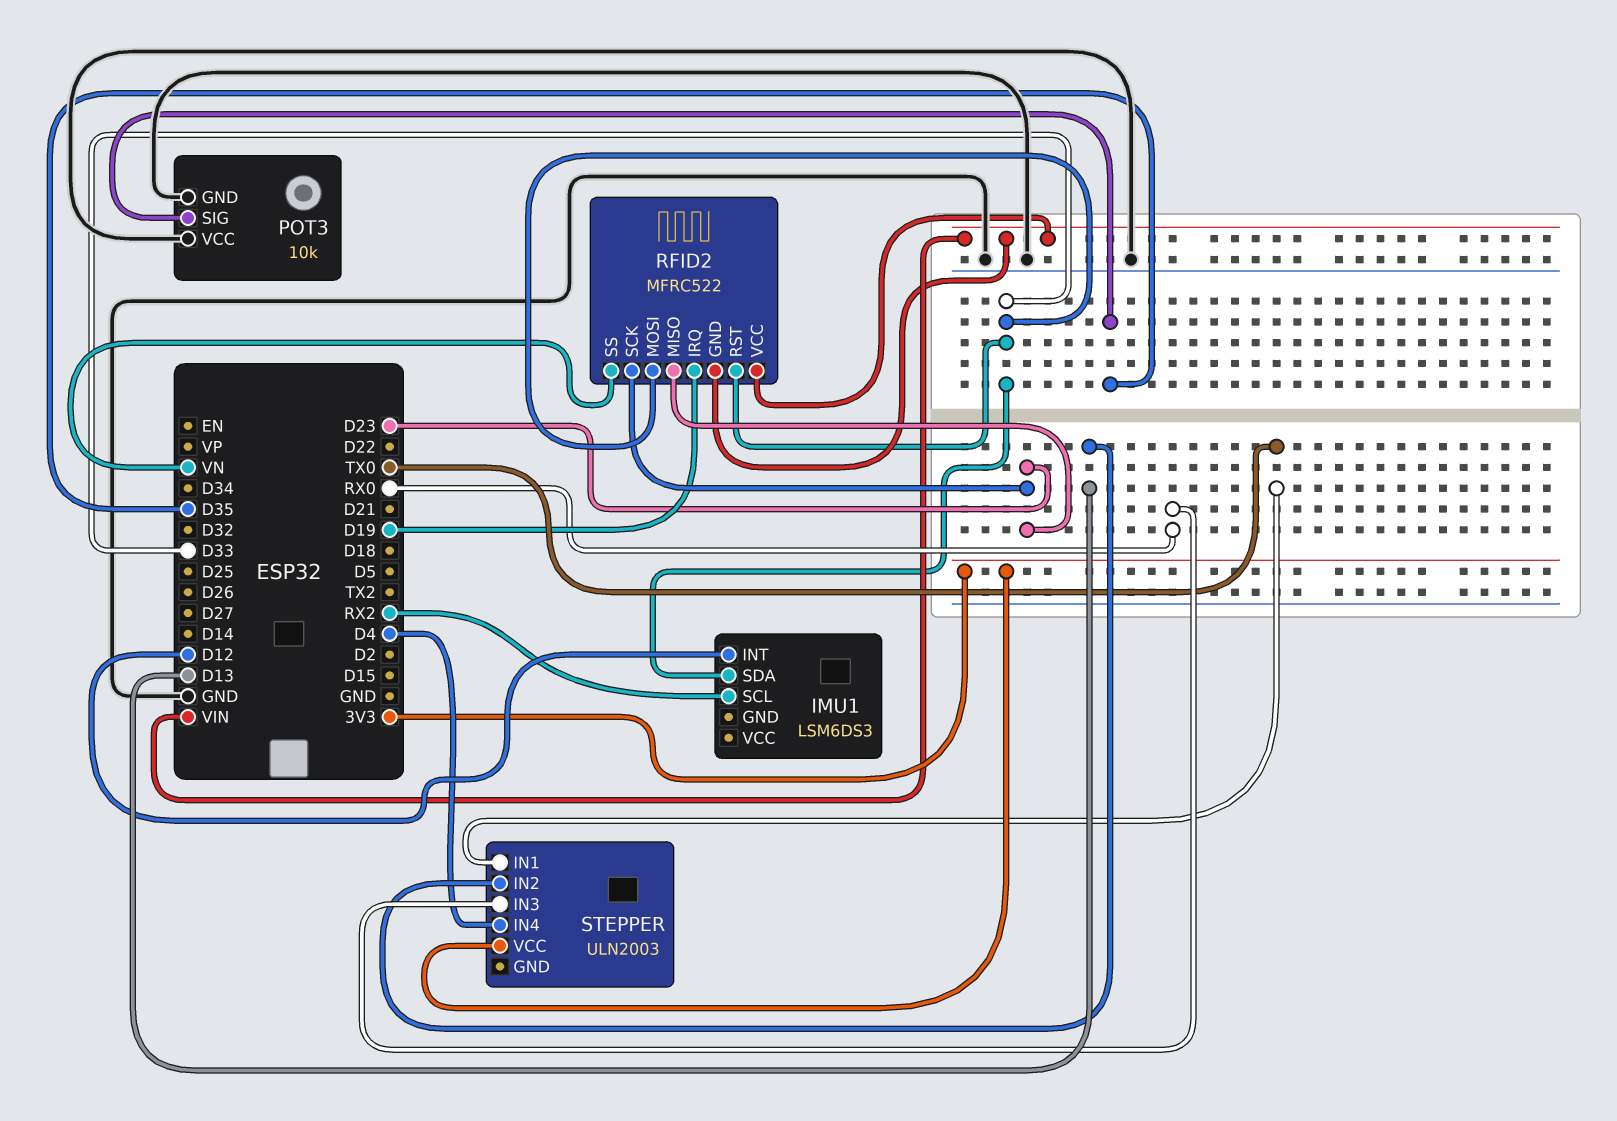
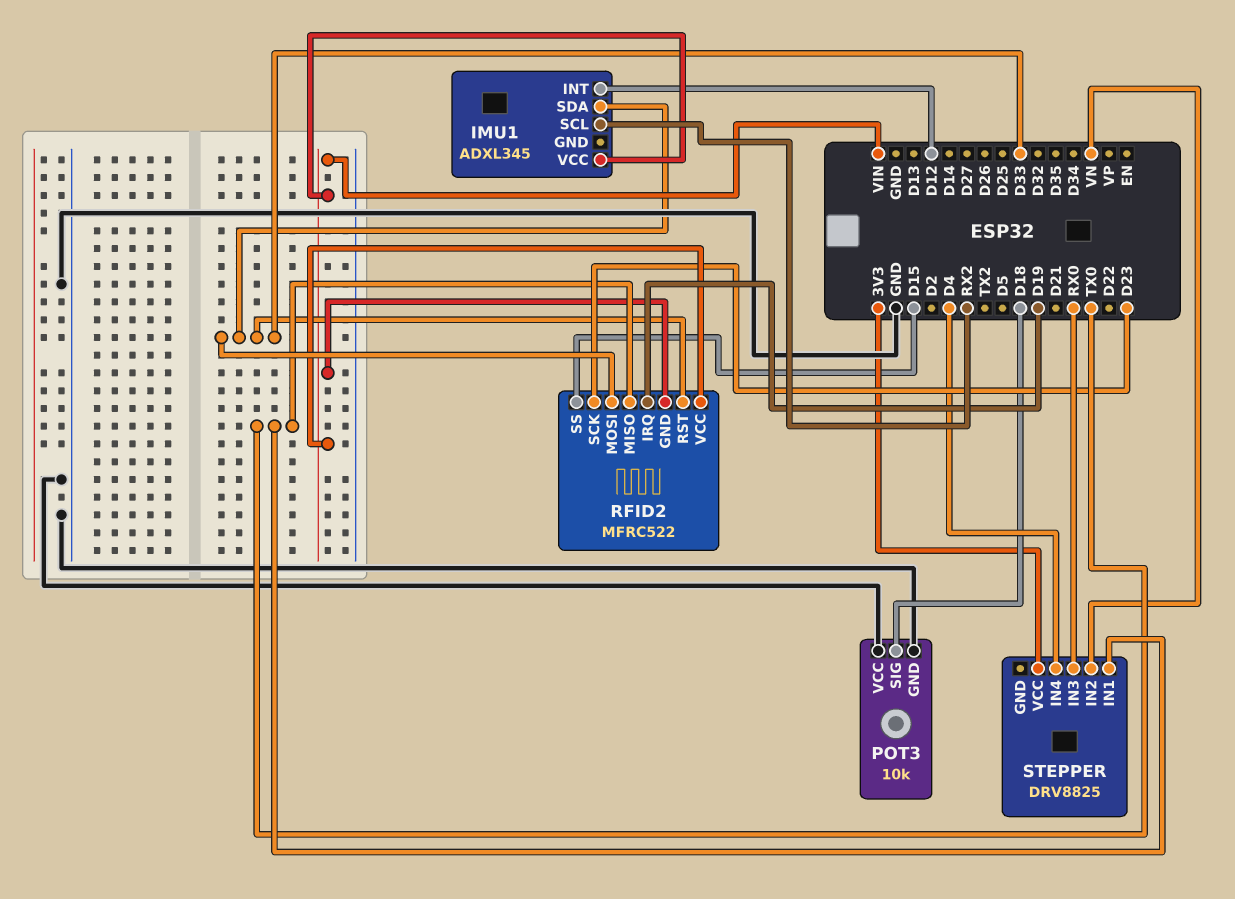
IMU1: LSM6DS3 -> ADXL345
IMU1 pin VCC: none -> VIN
POT3 pin SIG: D35 -> D18
RFID2 pin MISO: D23 -> TX0
RFID2 pin SS: VN -> D15
STEPPER: ULN2003 -> DRV8825
STEPPER pin IN2: D13 -> VN

